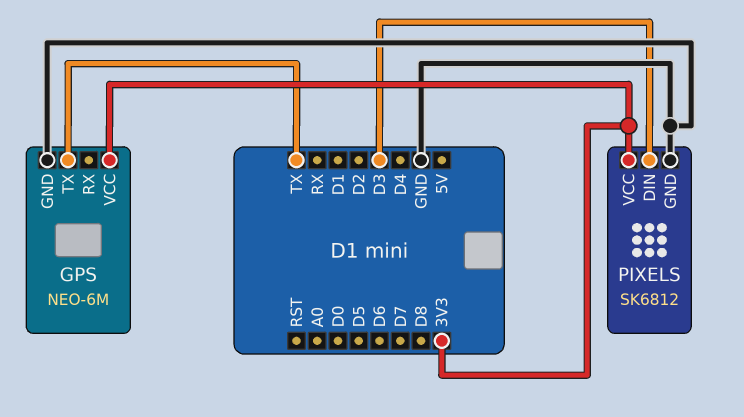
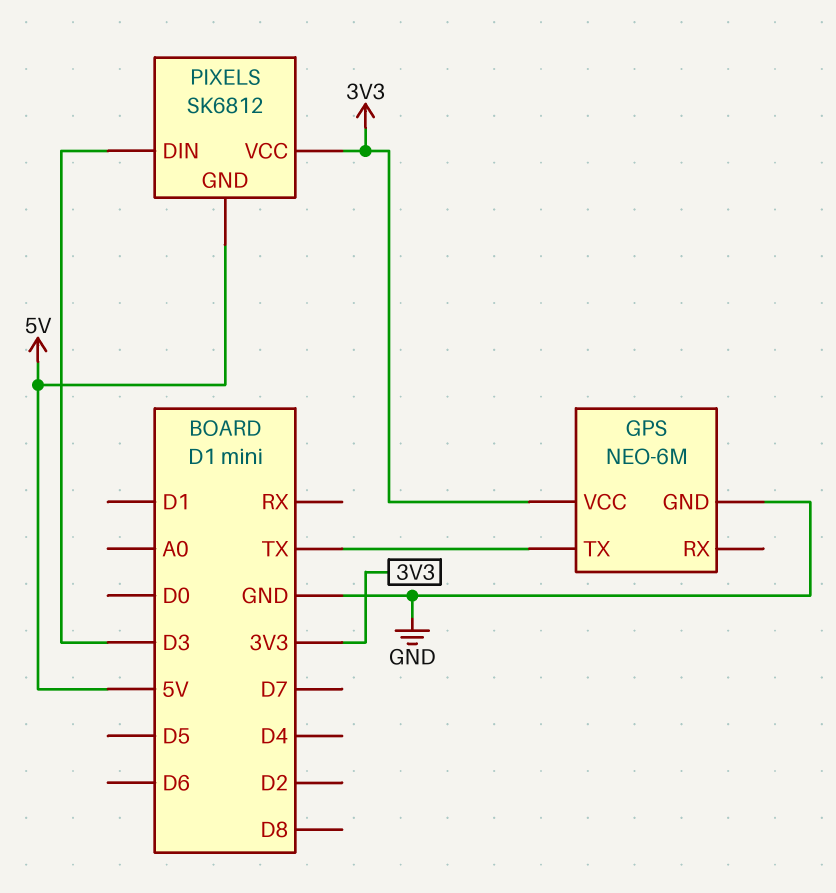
PIXELS pin GND: GND -> 5V

